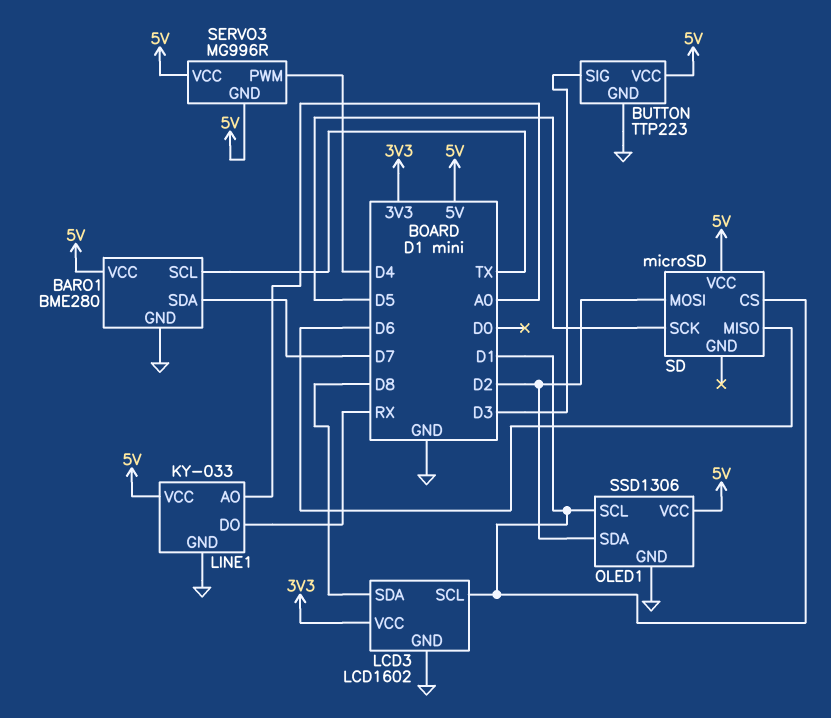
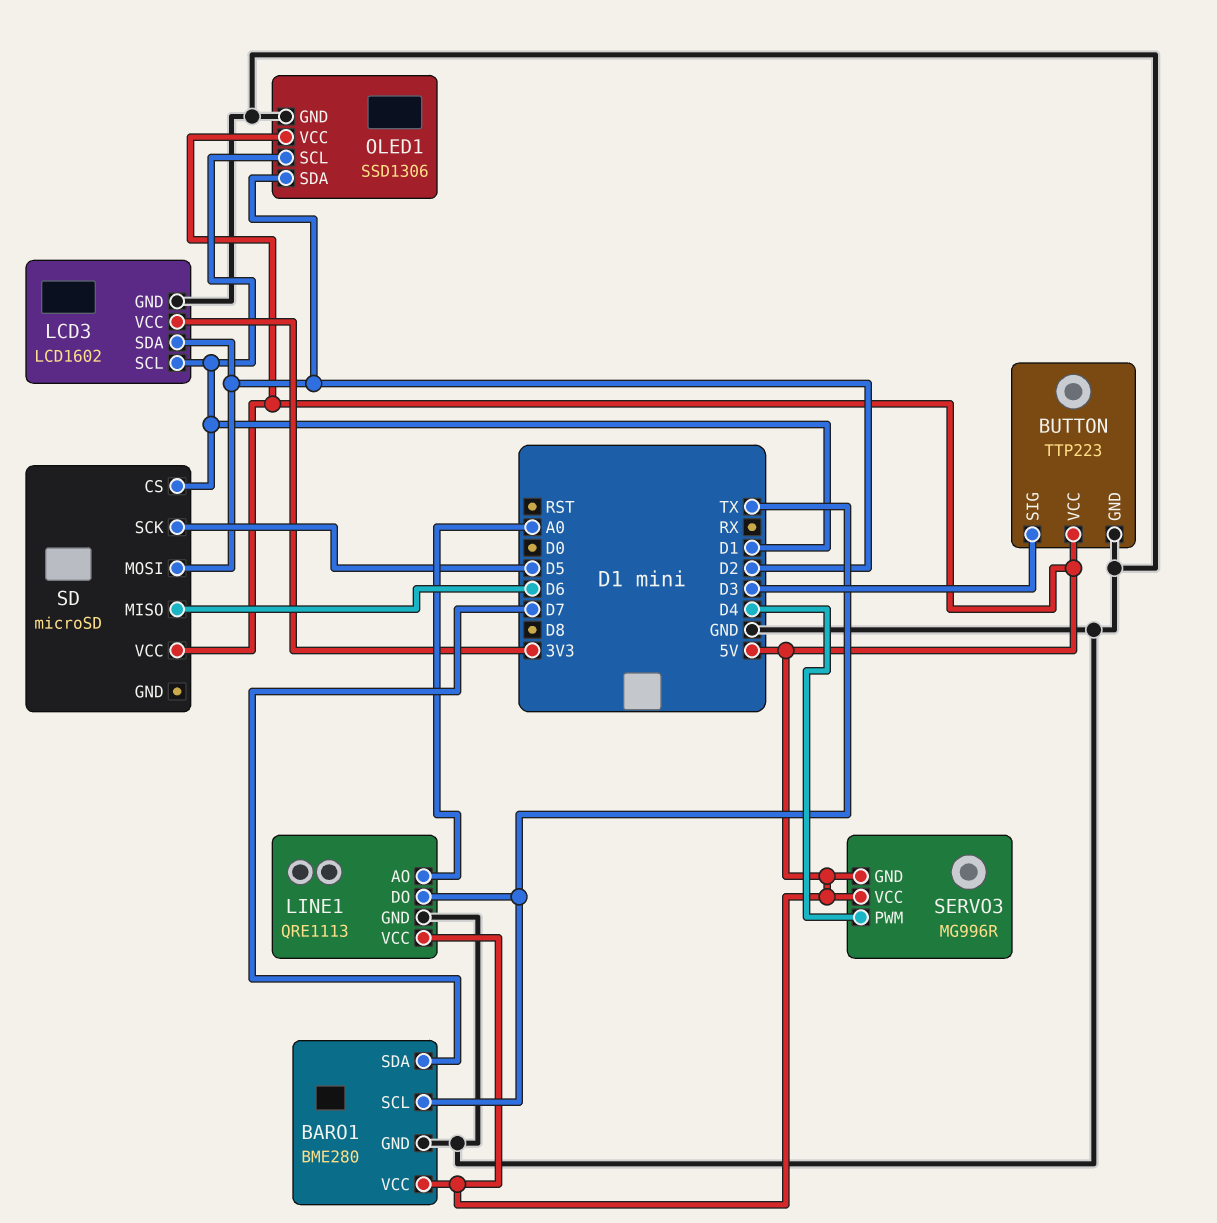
LCD3 pin SDA: D8 -> D2
LINE1: KY-033 -> QRE1113
LINE1 pin DO: RX -> TX

